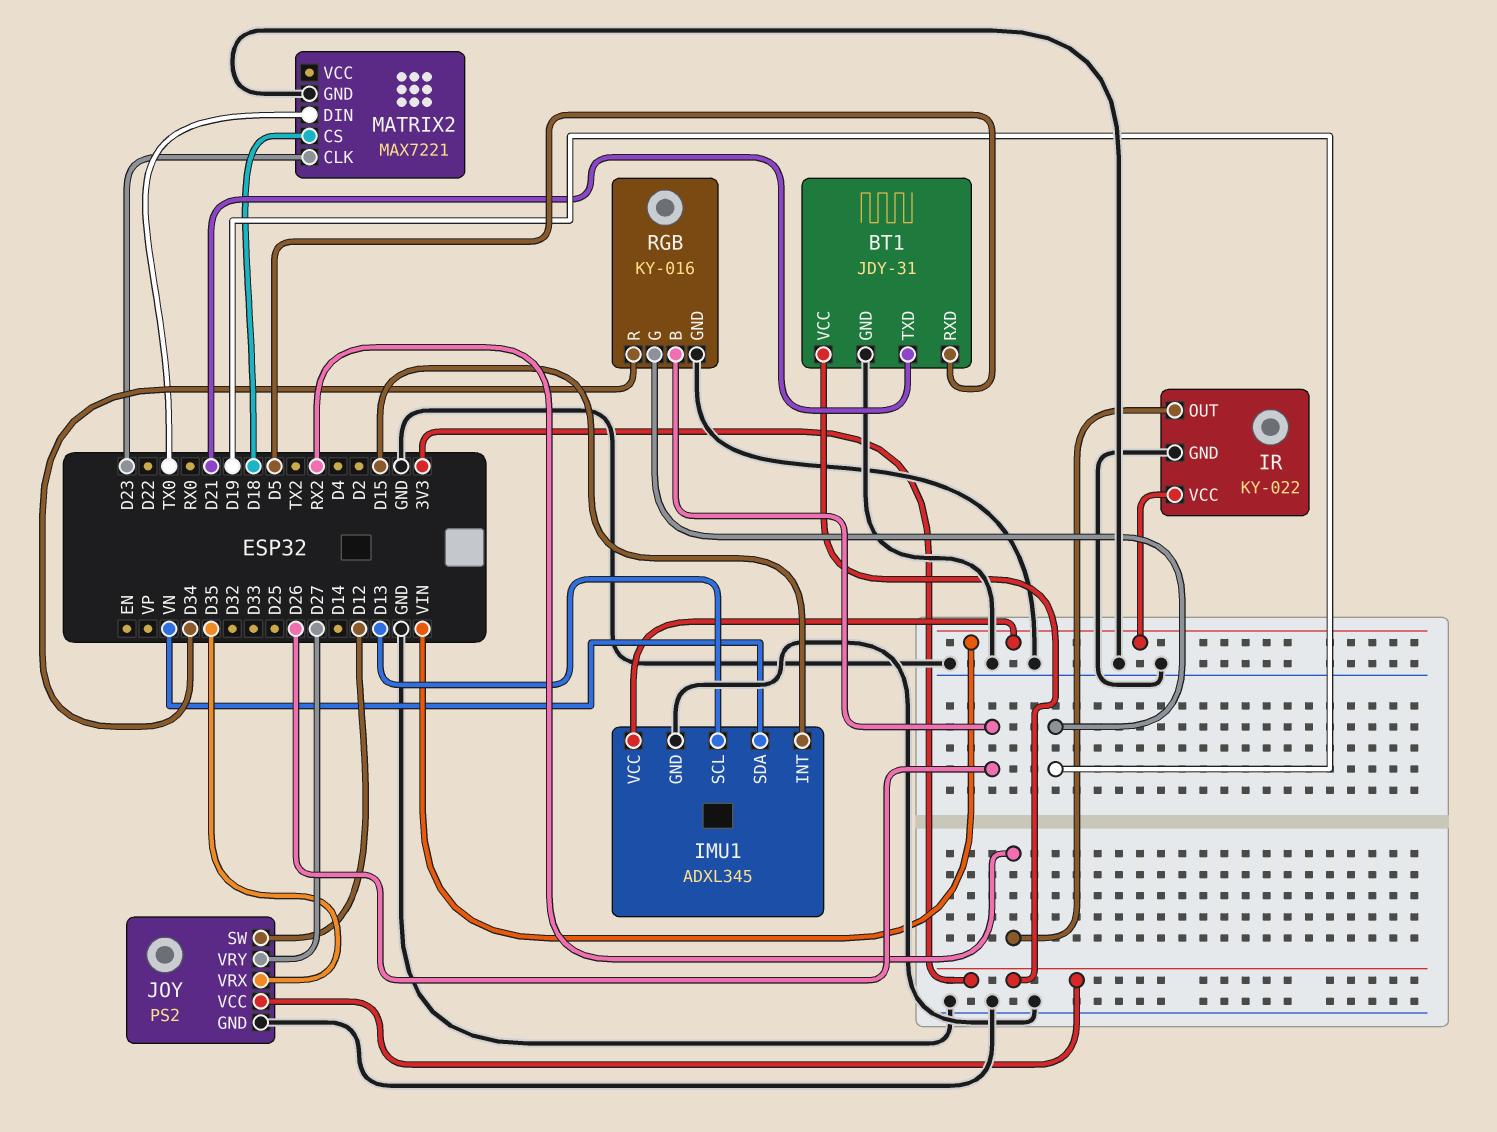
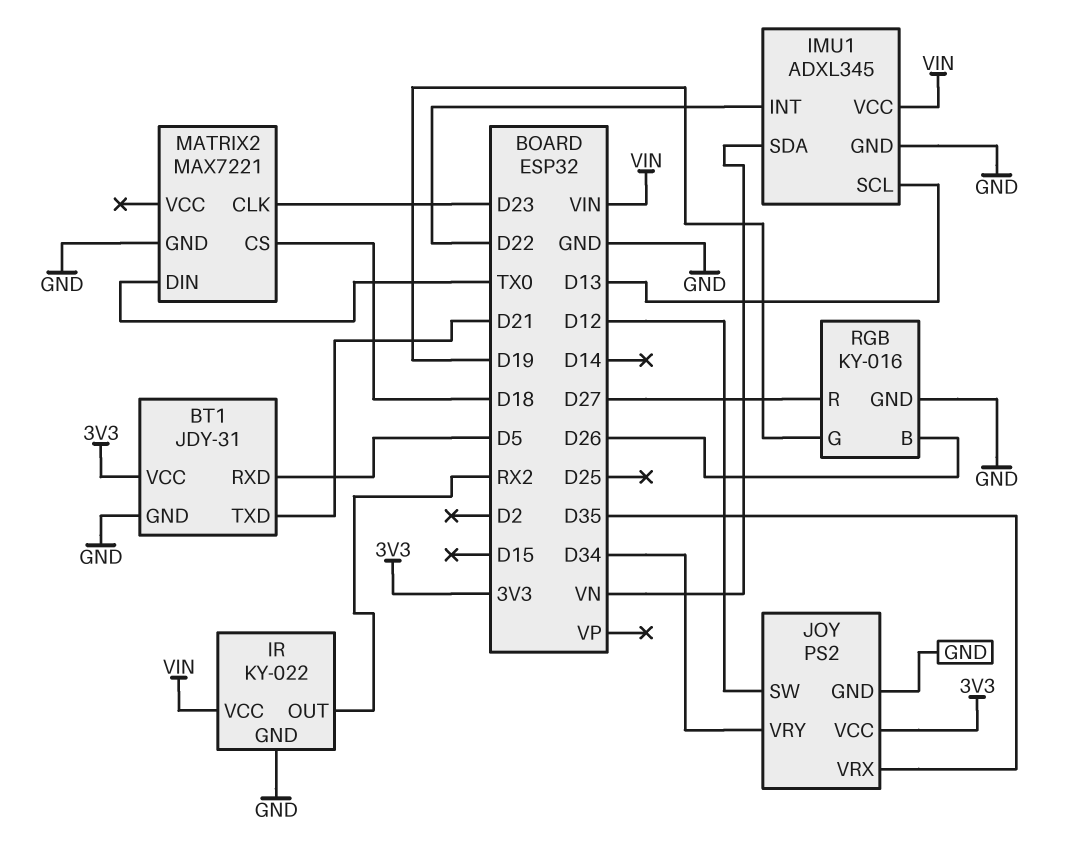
IMU1 pin INT: D15 -> D22
JOY pin VRY: D27 -> D34
RGB pin R: D34 -> D27

